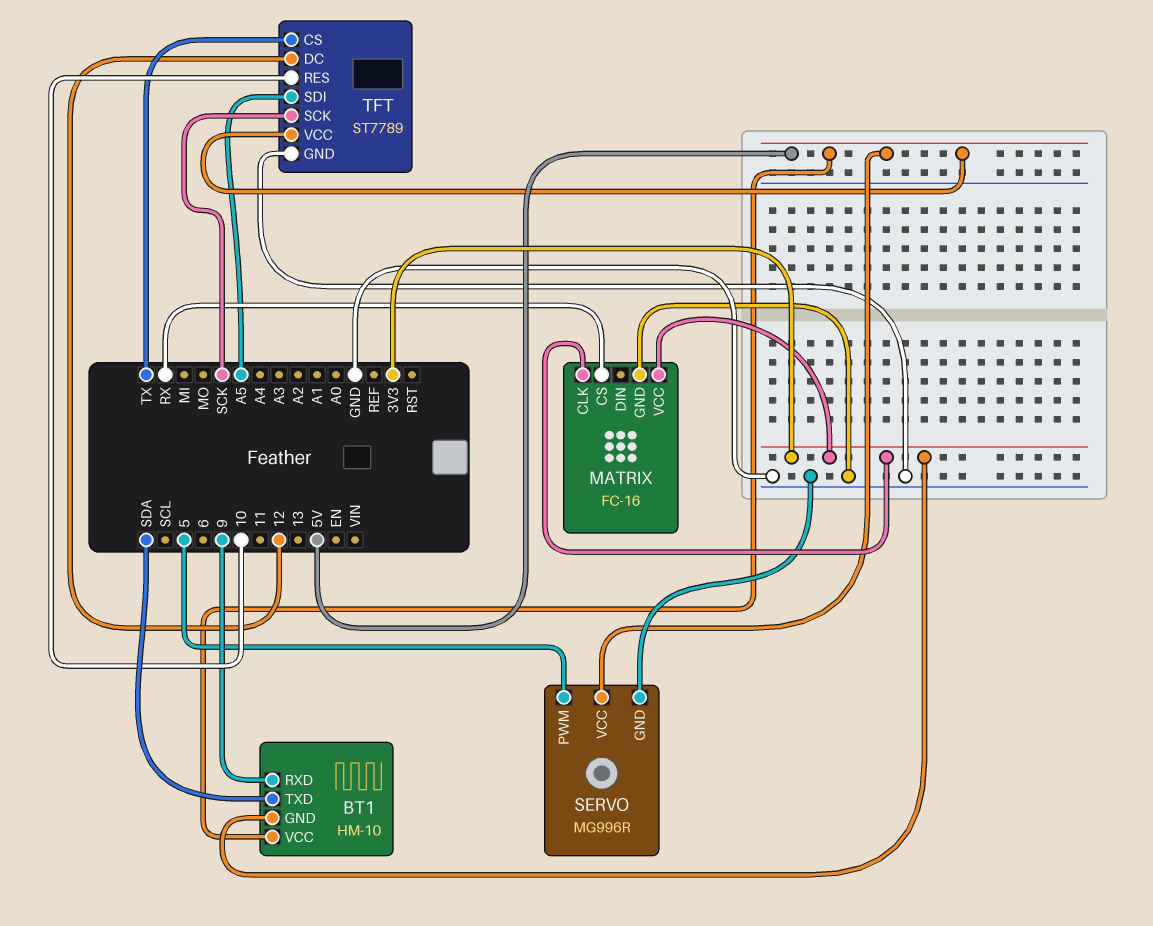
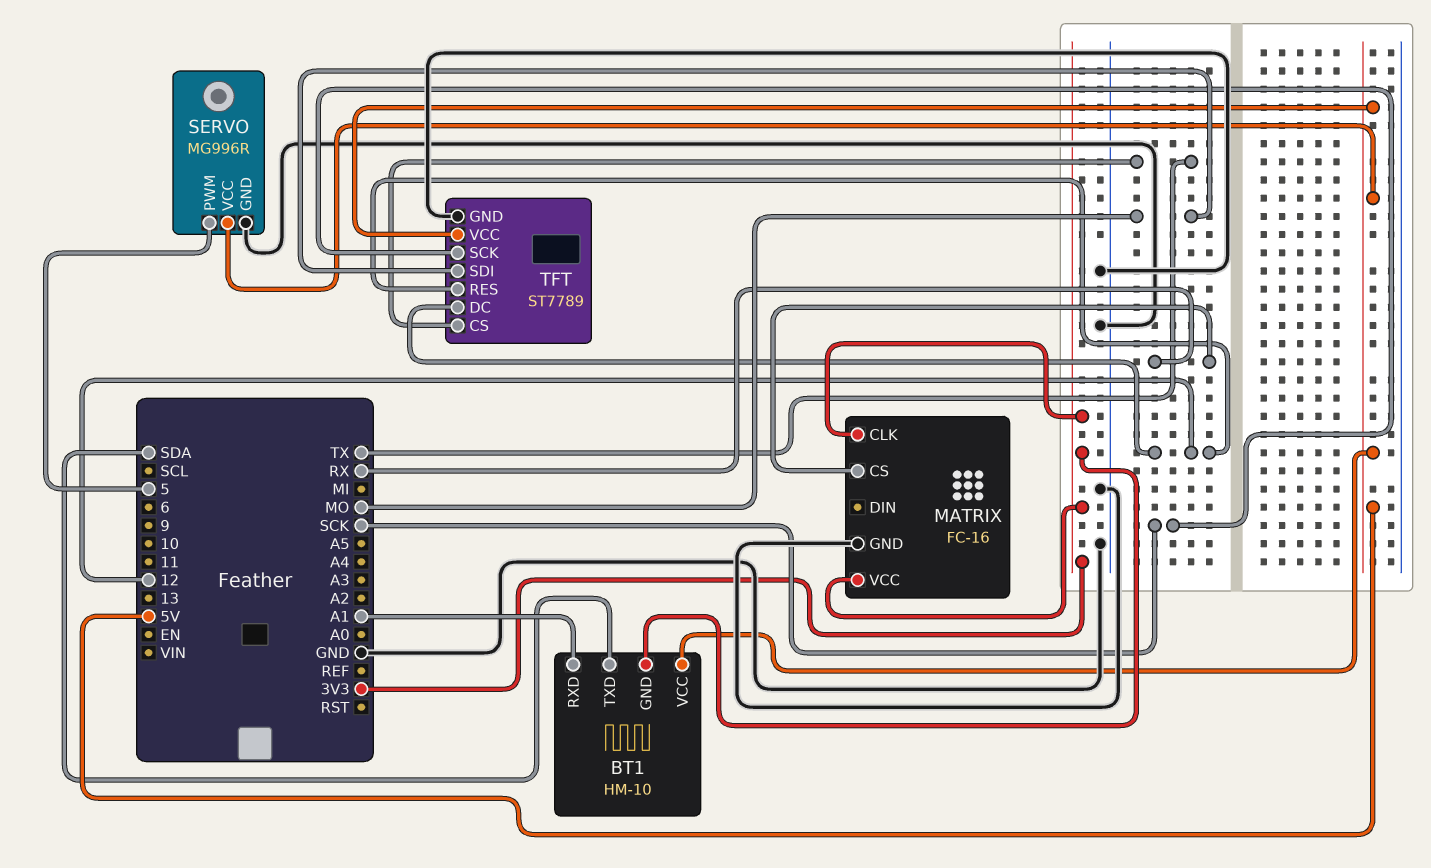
BT1 pin RXD: 9 -> A1
TFT pin RES: 10 -> 12
TFT pin SDI: A5 -> MO

